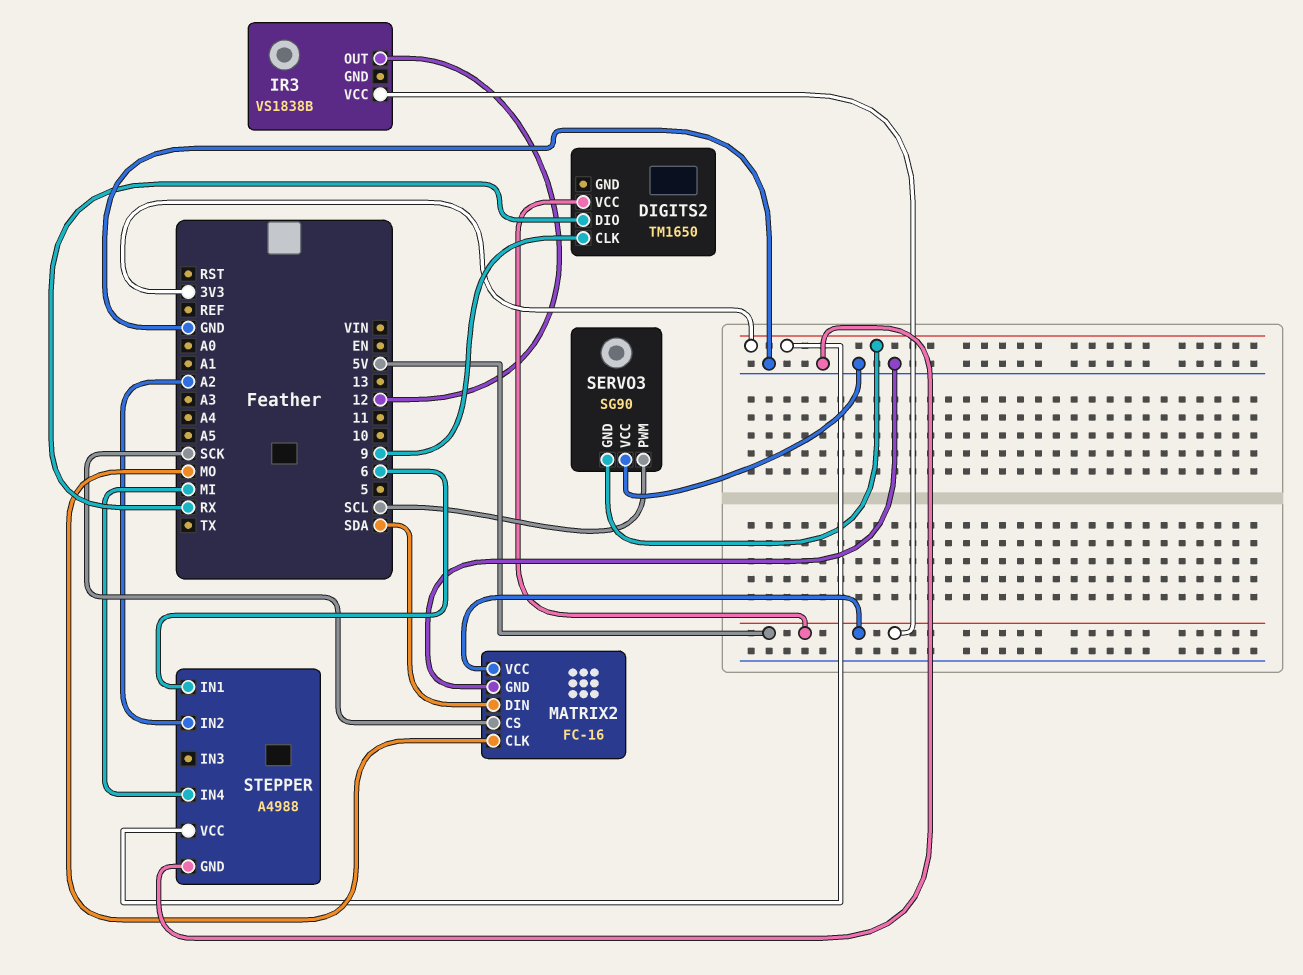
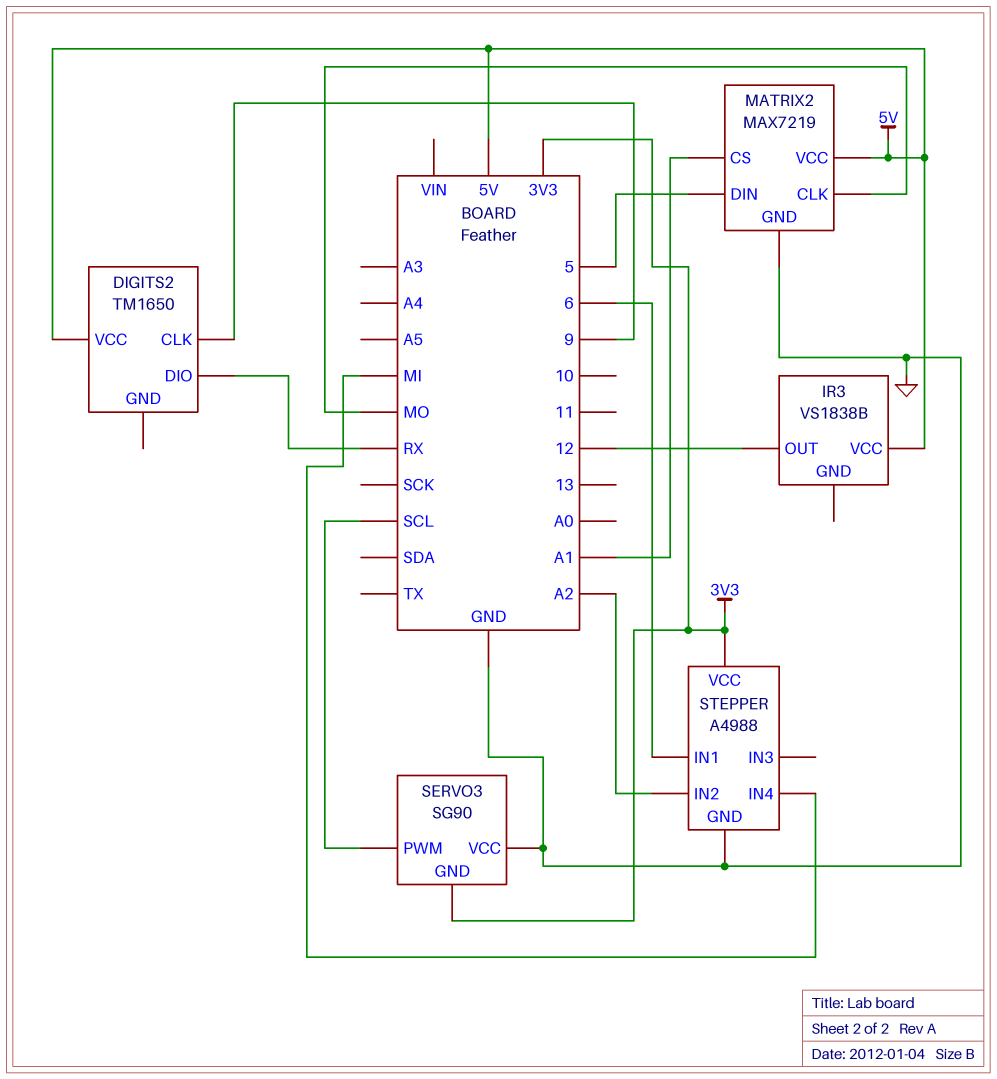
MATRIX2: FC-16 -> MAX7219
MATRIX2 pin CS: SCK -> A1
MATRIX2 pin DIN: SDA -> 5

